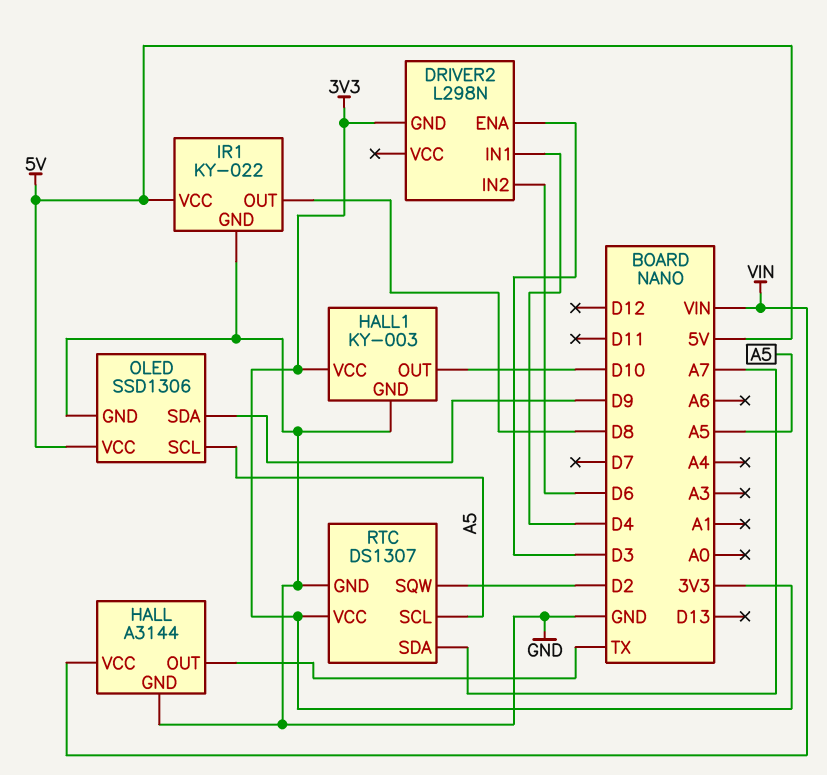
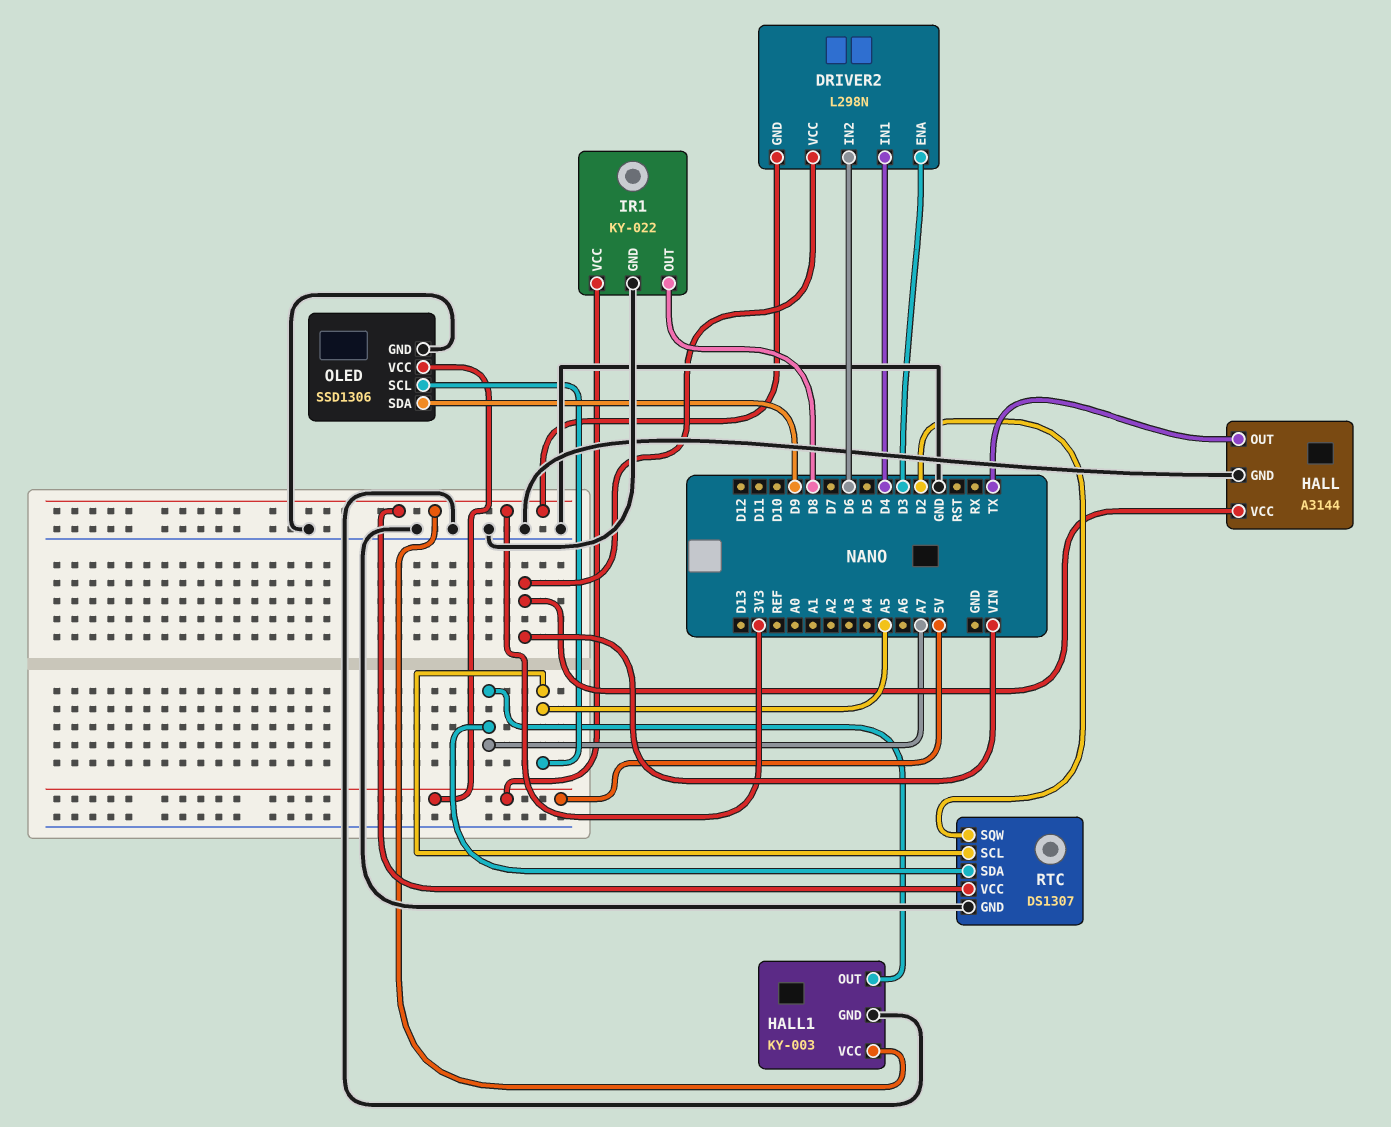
DRIVER2 pin VCC: none -> VIN
HALL1 pin OUT: D10 -> A7

